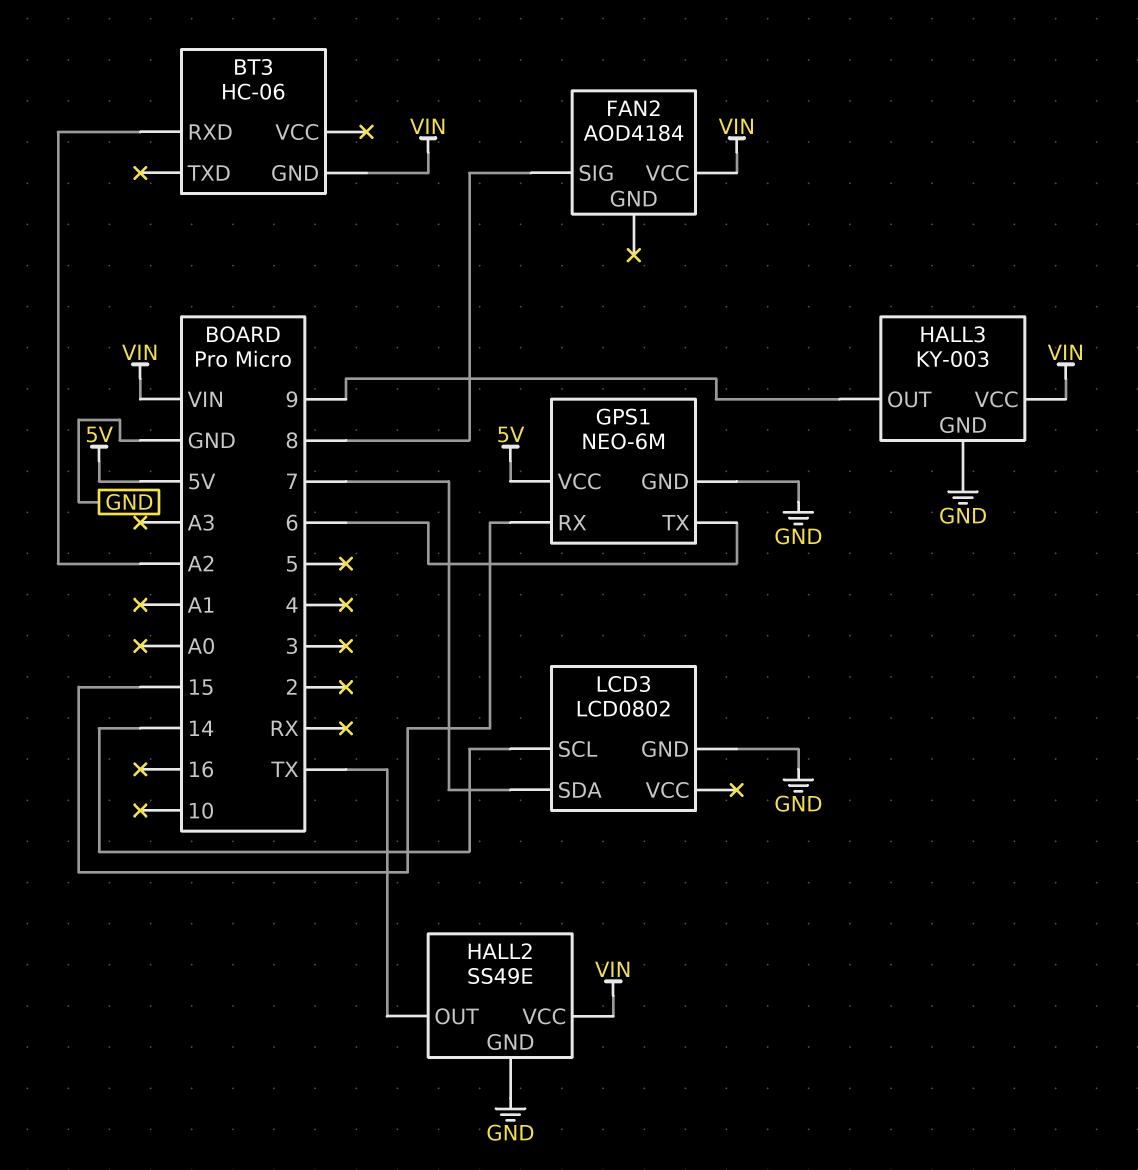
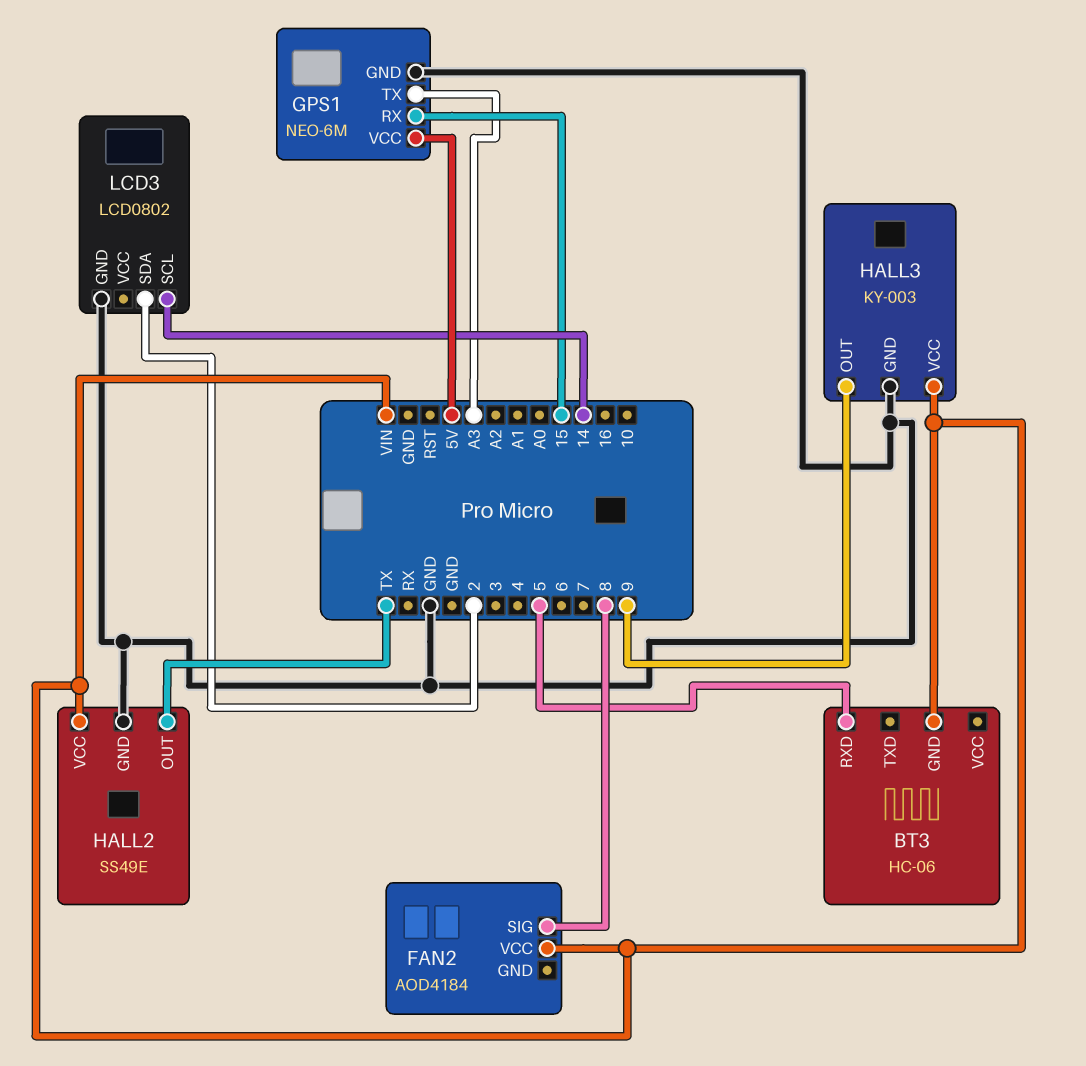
BT3 pin RXD: A2 -> 5
GPS1 pin TX: 6 -> A3
LCD3 pin SDA: 7 -> 2

